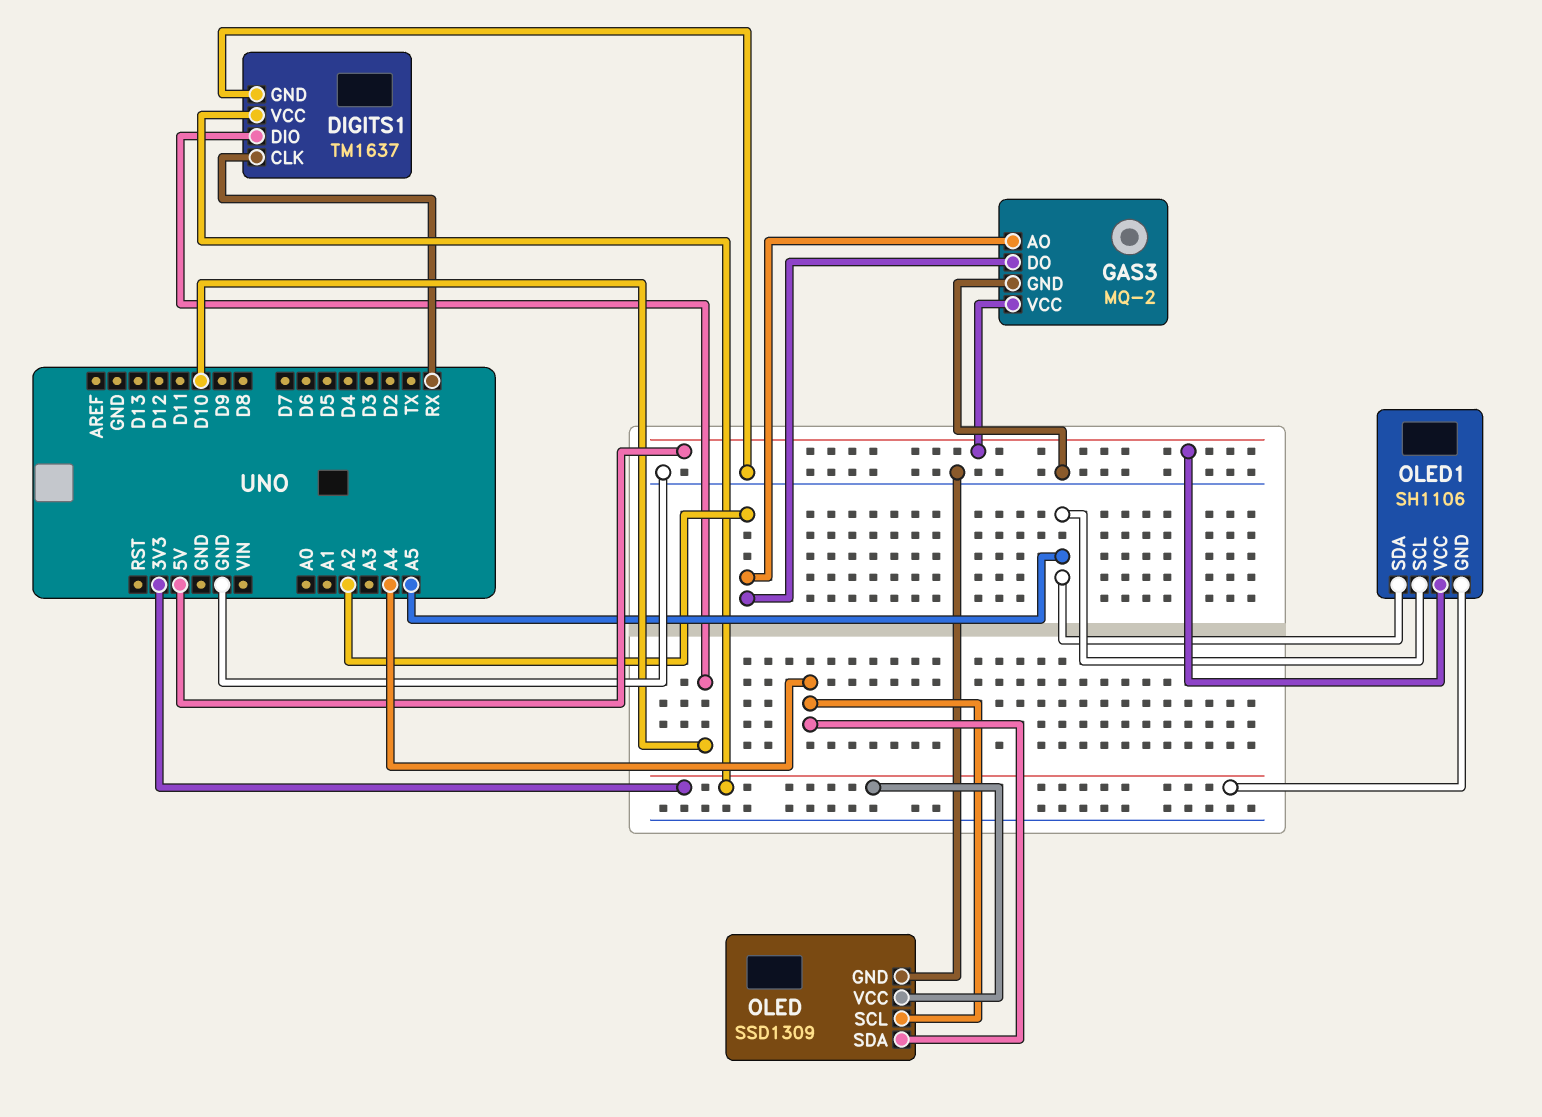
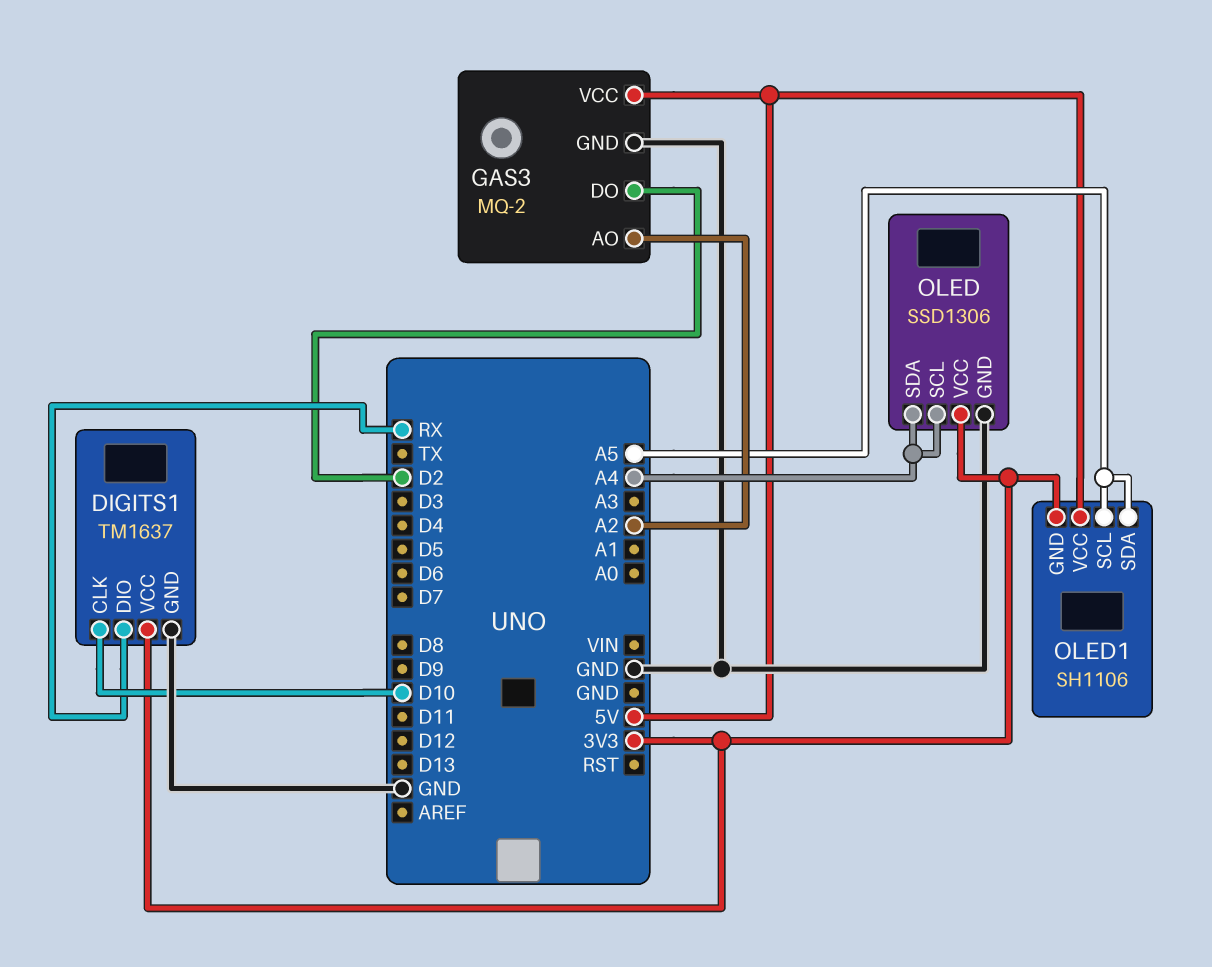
DIGITS1 pin CLK: RX -> D10
DIGITS1 pin DIO: D10 -> RX
GAS3 pin DO: A2 -> D2
OLED: SSD1309 -> SSD1306

